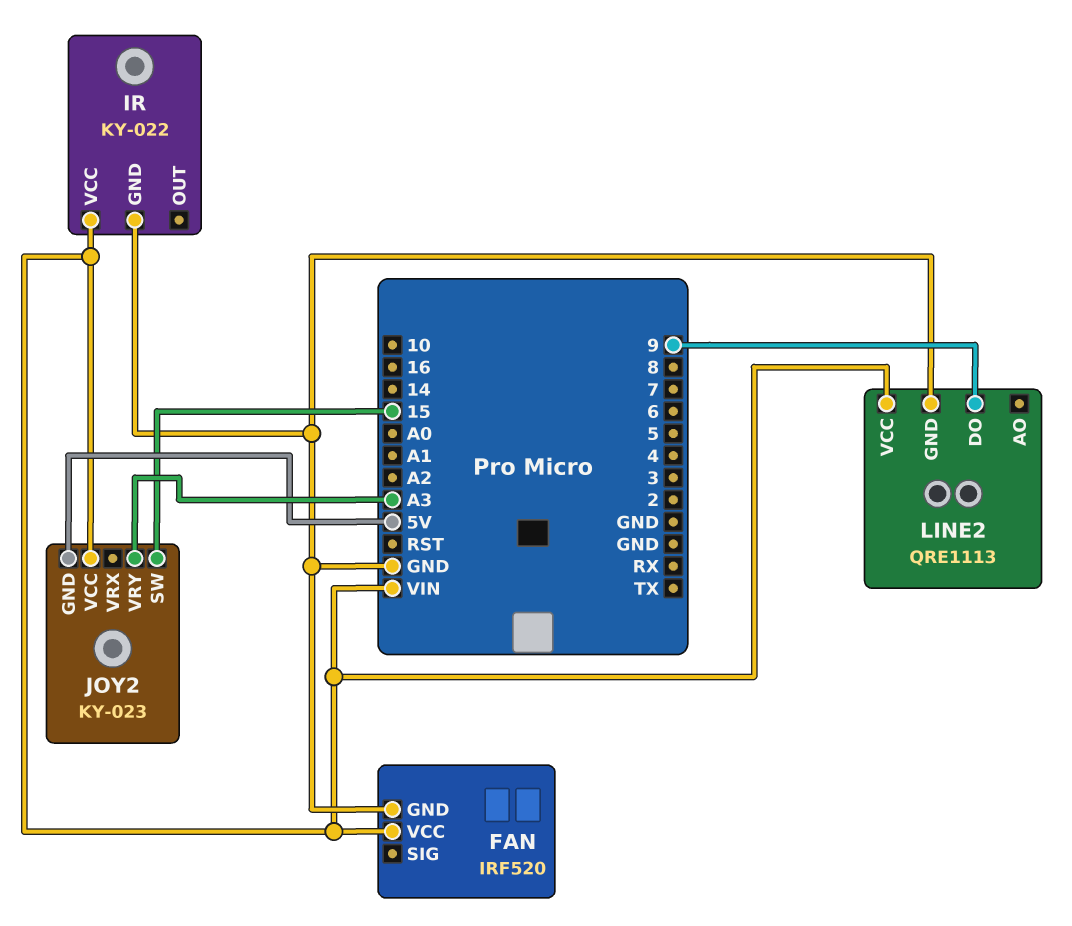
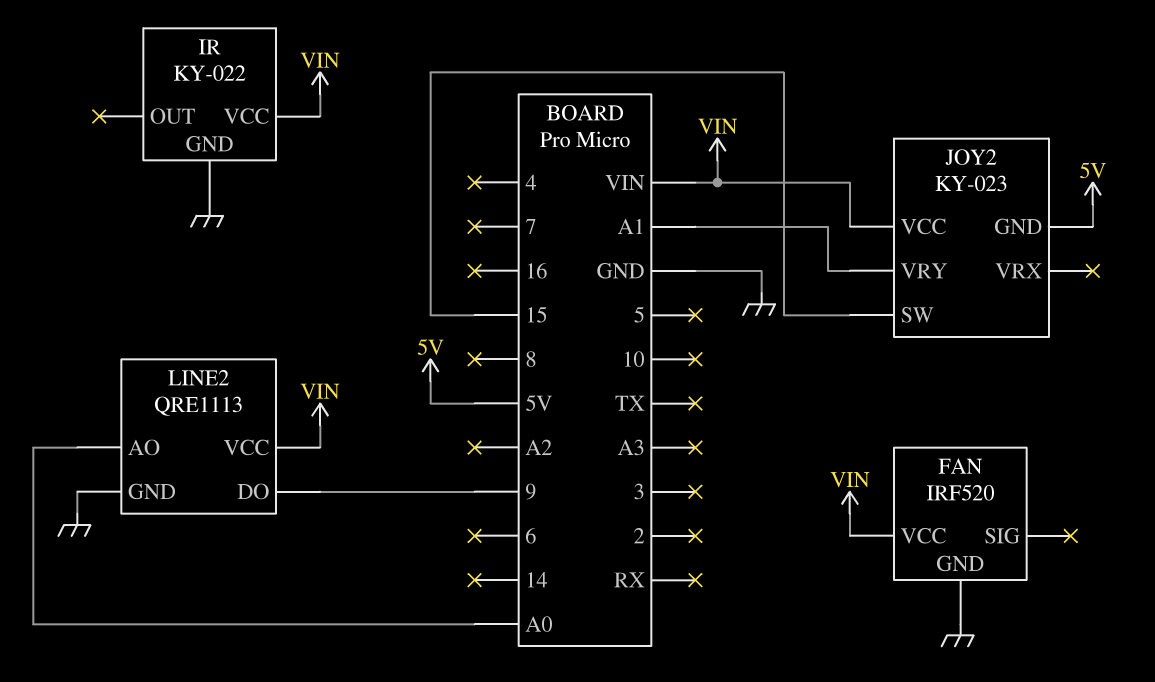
JOY2 pin VRY: A3 -> A1
LINE2 pin AO: none -> A0

